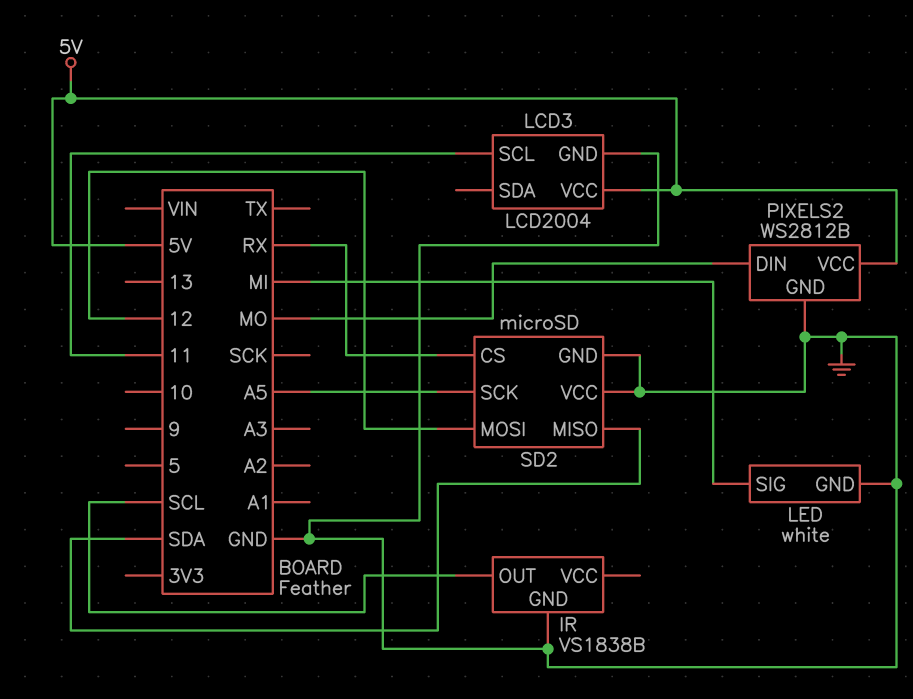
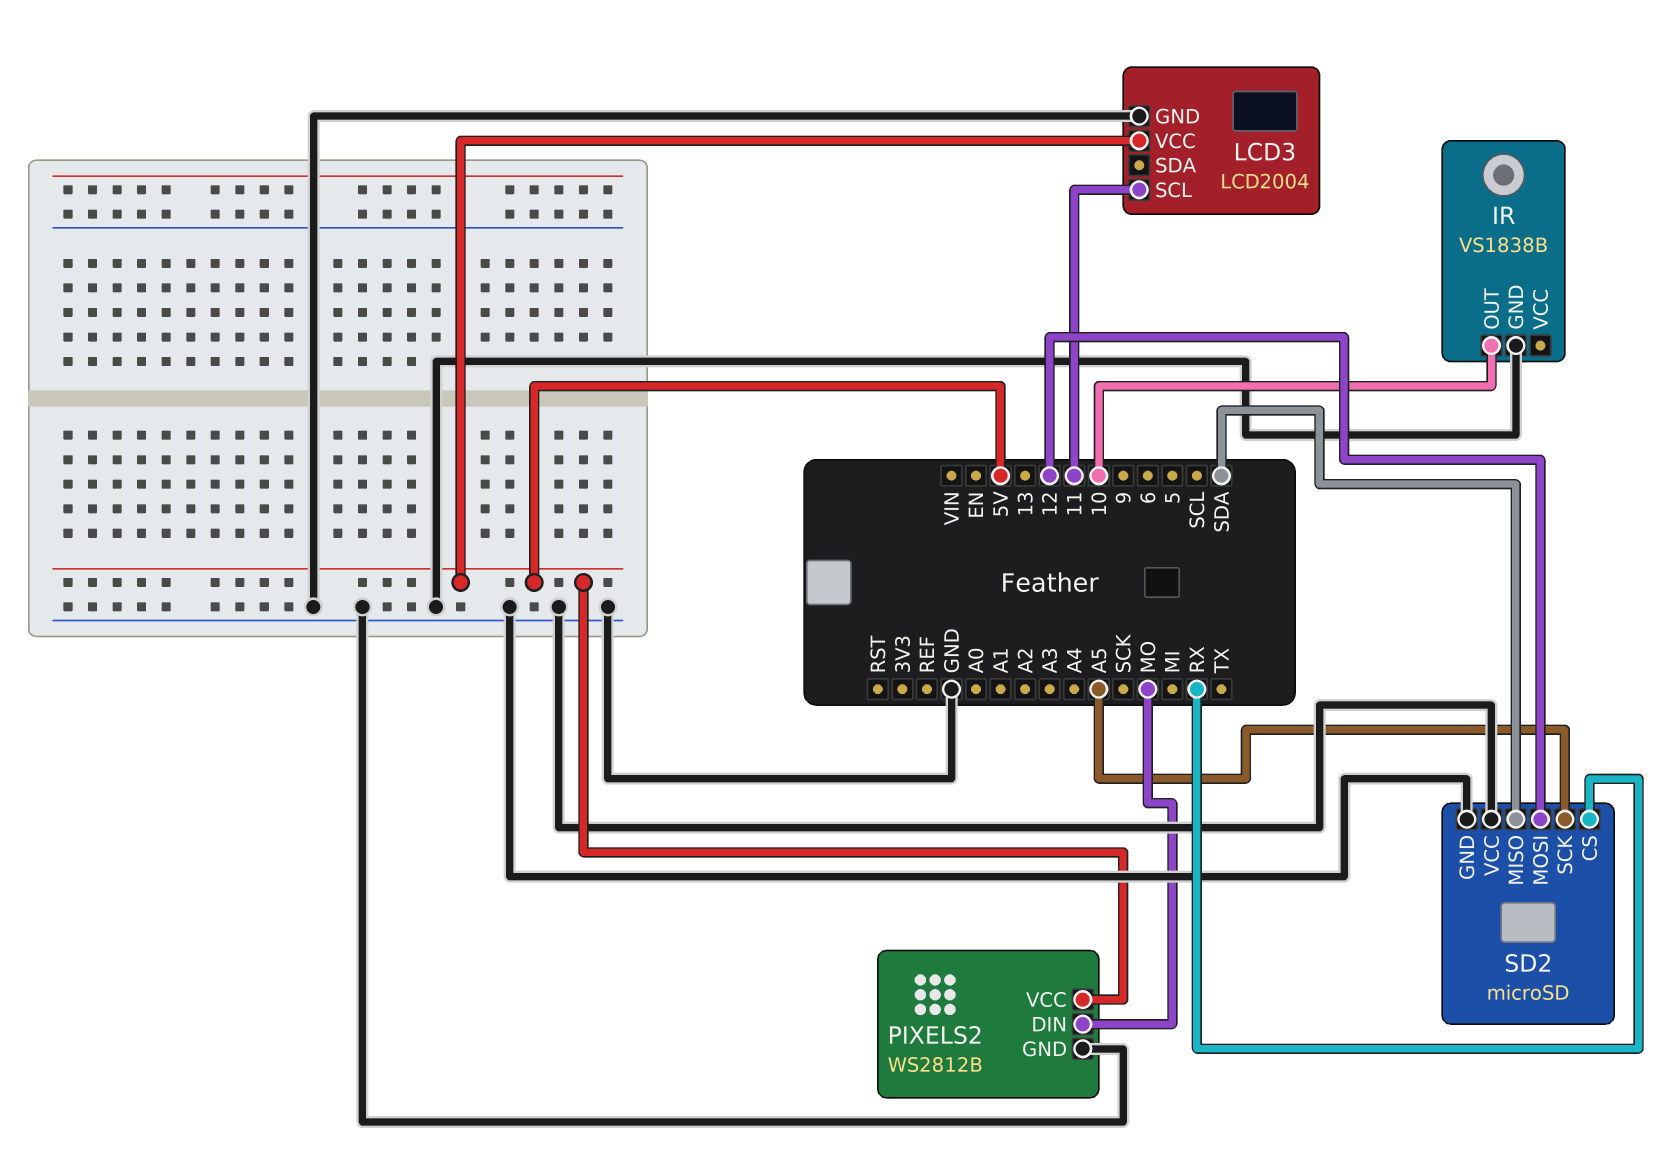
IR pin OUT: SCL -> 10
LED: white -> none
LED pin GND: GND -> none
LED pin SIG: MI -> none

